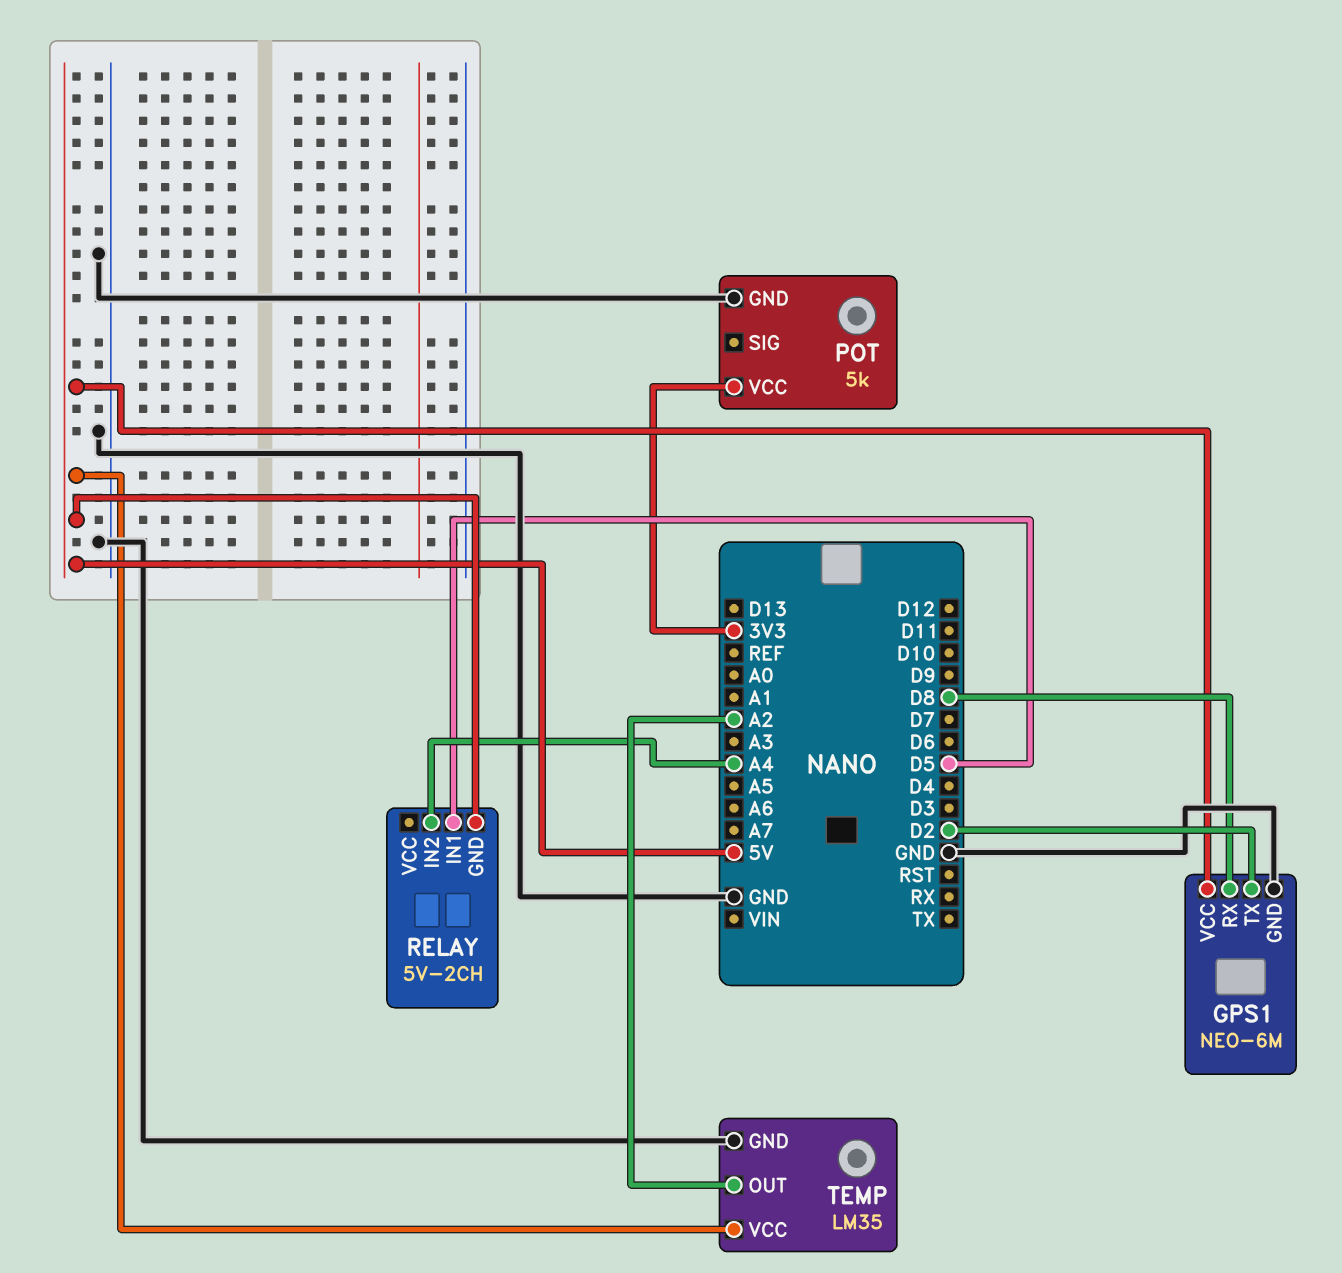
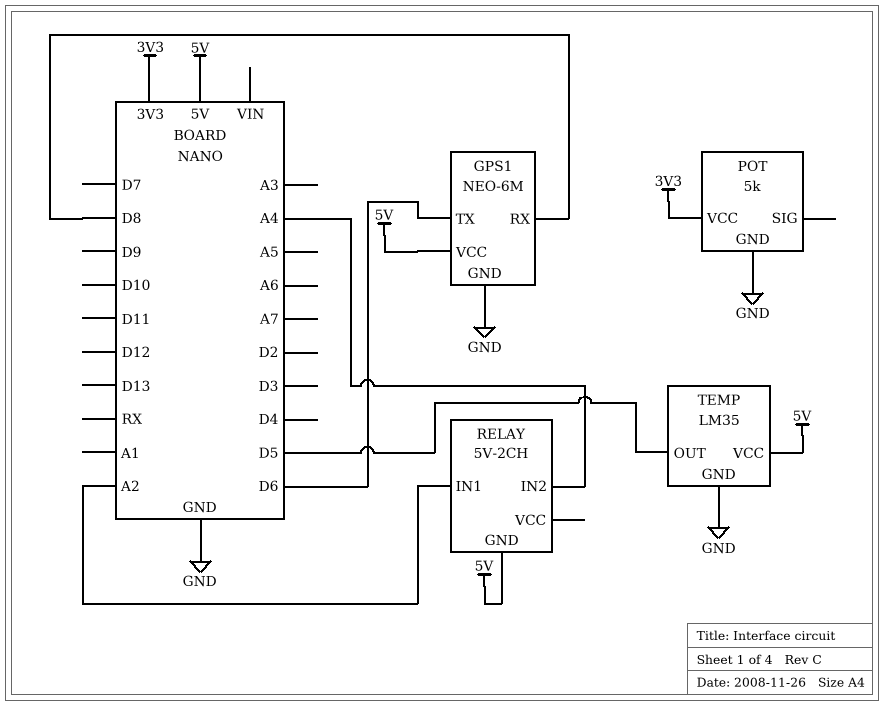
GPS1 pin TX: D2 -> D6
RELAY pin IN1: D5 -> A2
TEMP pin OUT: A2 -> D5

